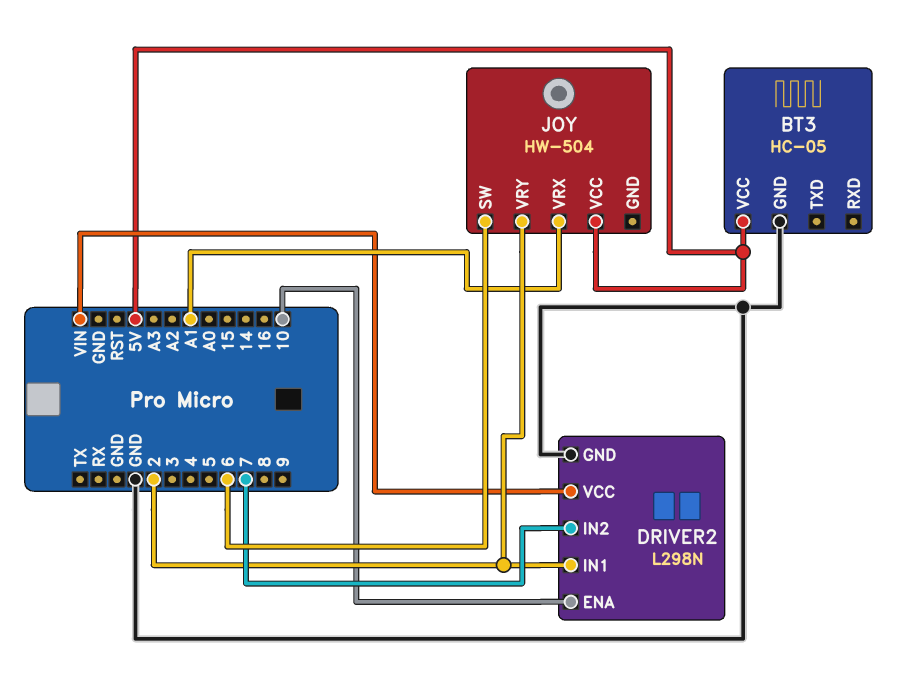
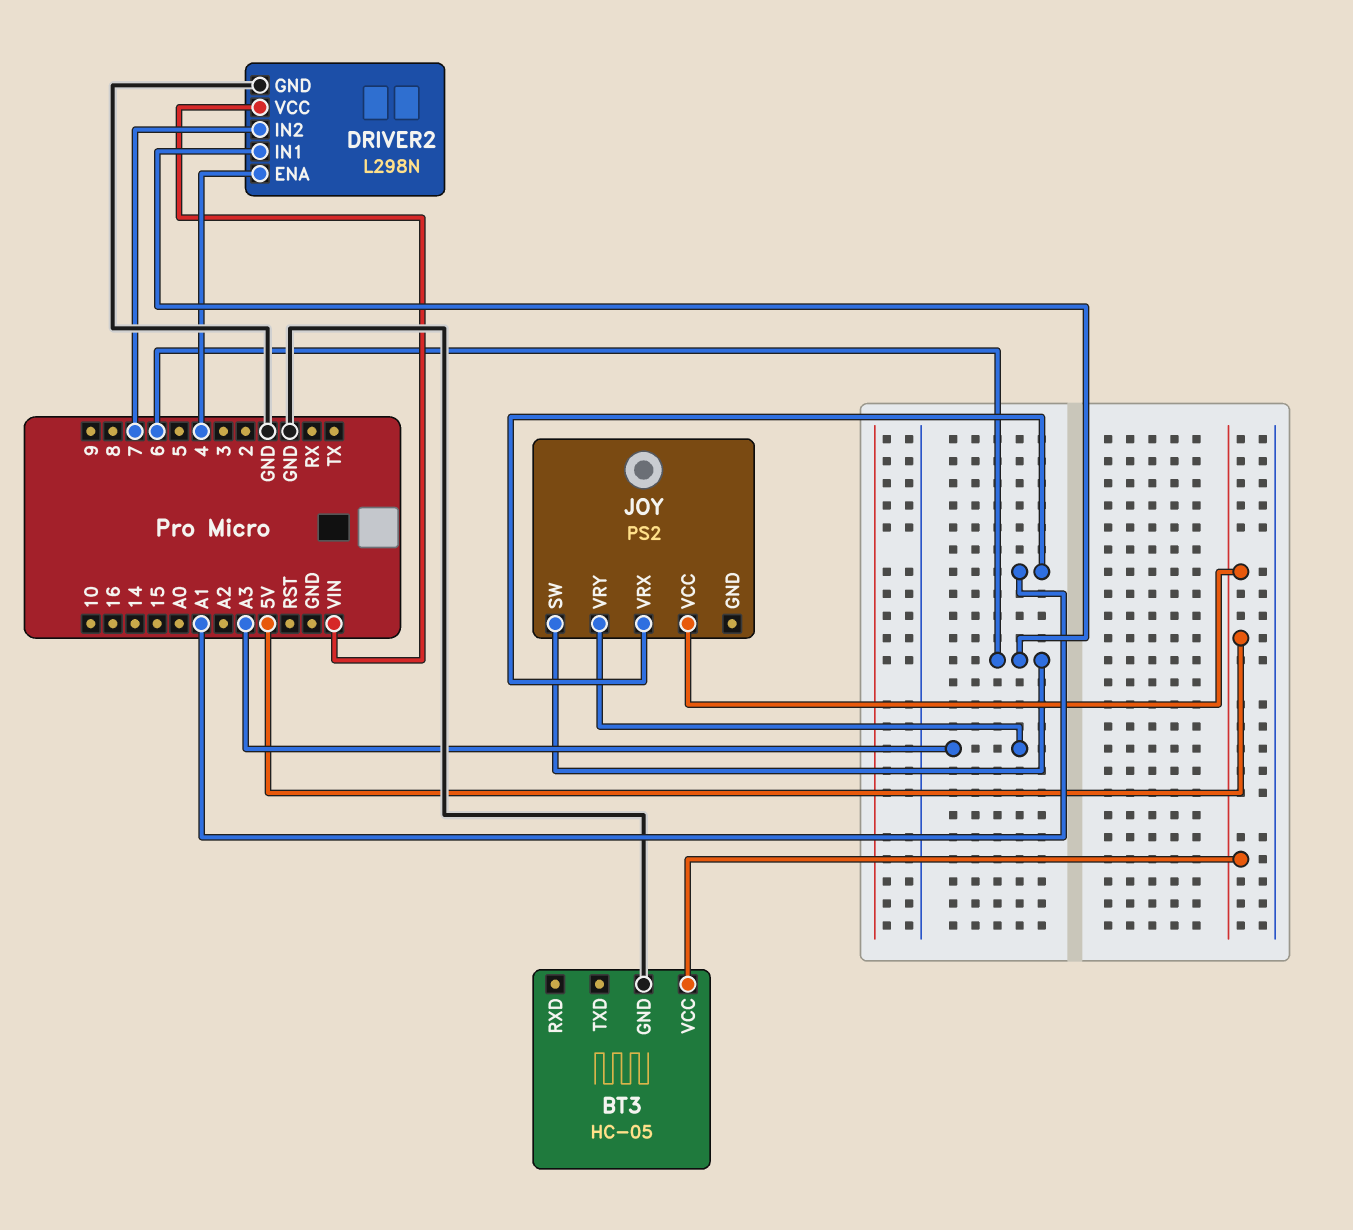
DRIVER2 pin ENA: 10 -> 4
DRIVER2 pin IN1: 2 -> 6
JOY: HW-504 -> PS2
JOY pin VRY: 2 -> A3

